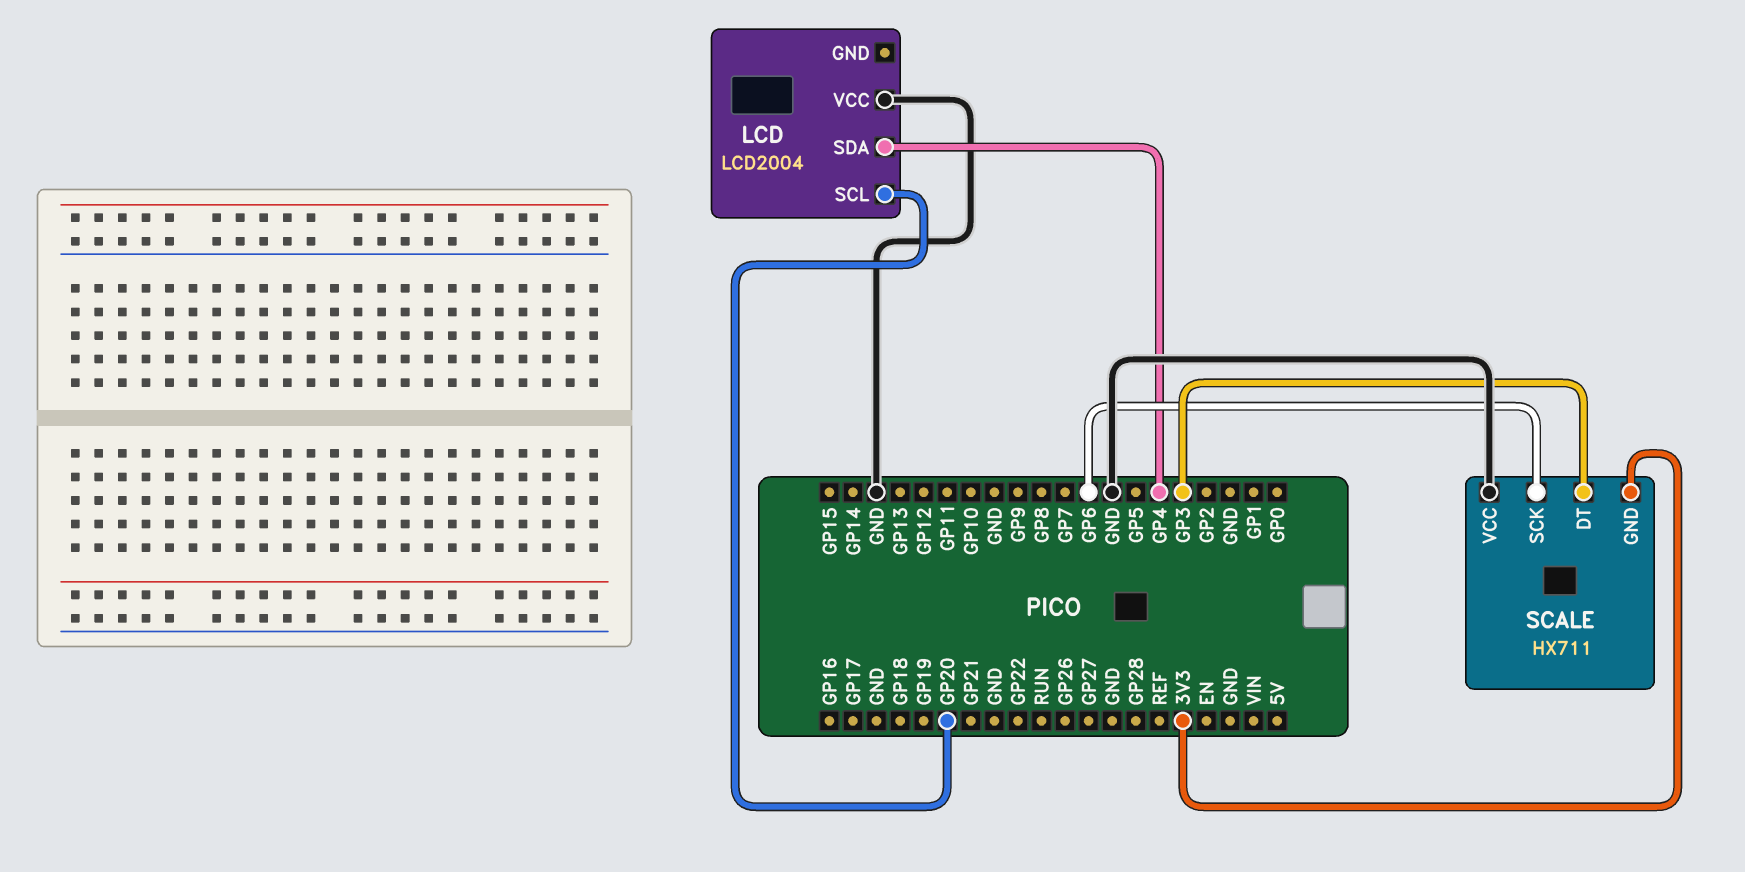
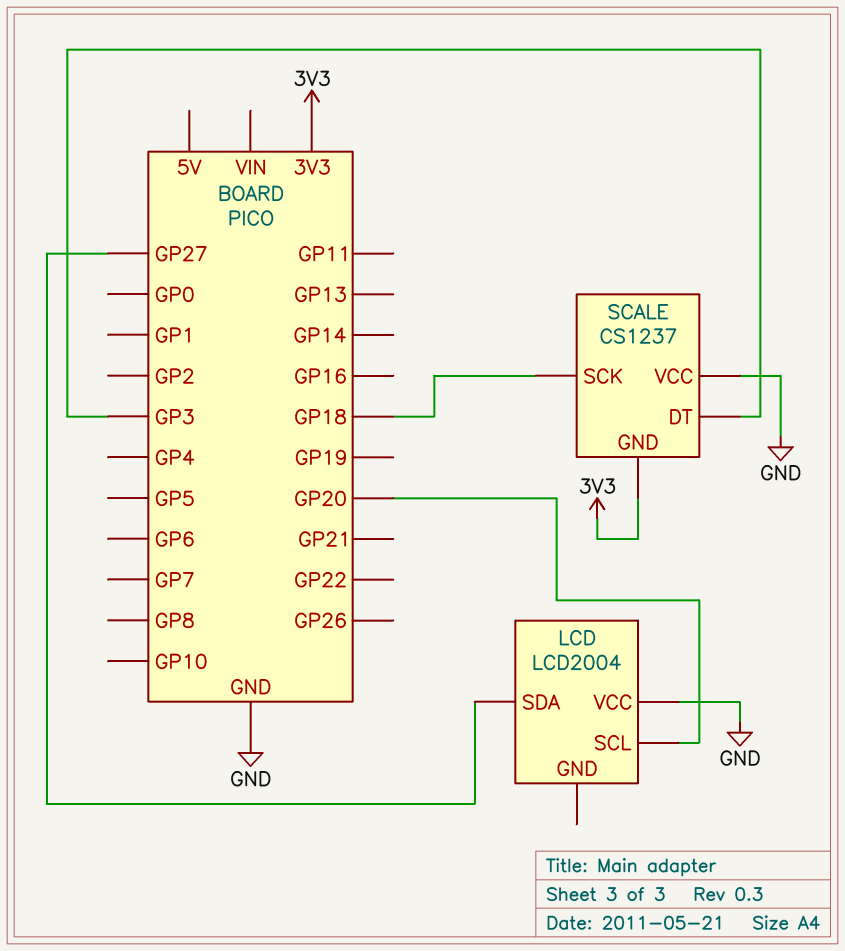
LCD pin SDA: GP4 -> GP27
SCALE: HX711 -> CS1237
SCALE pin SCK: GP6 -> GP18

